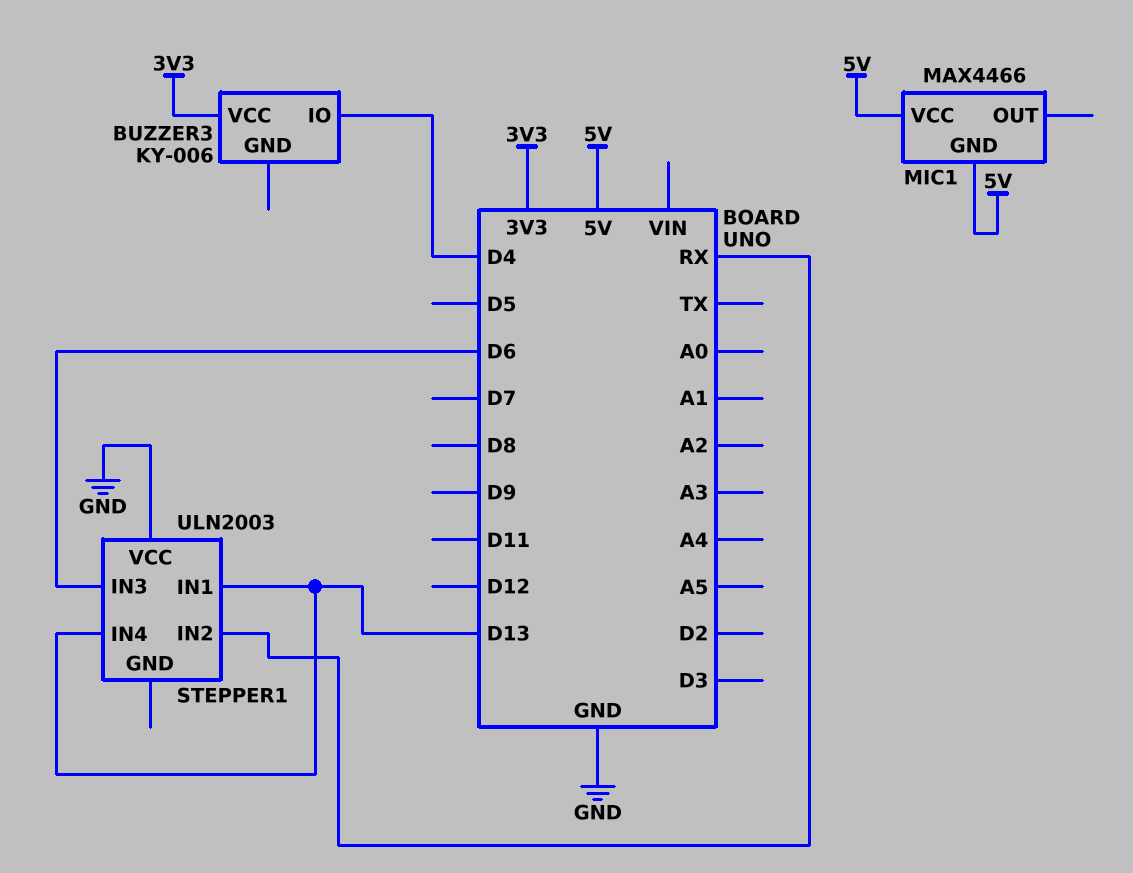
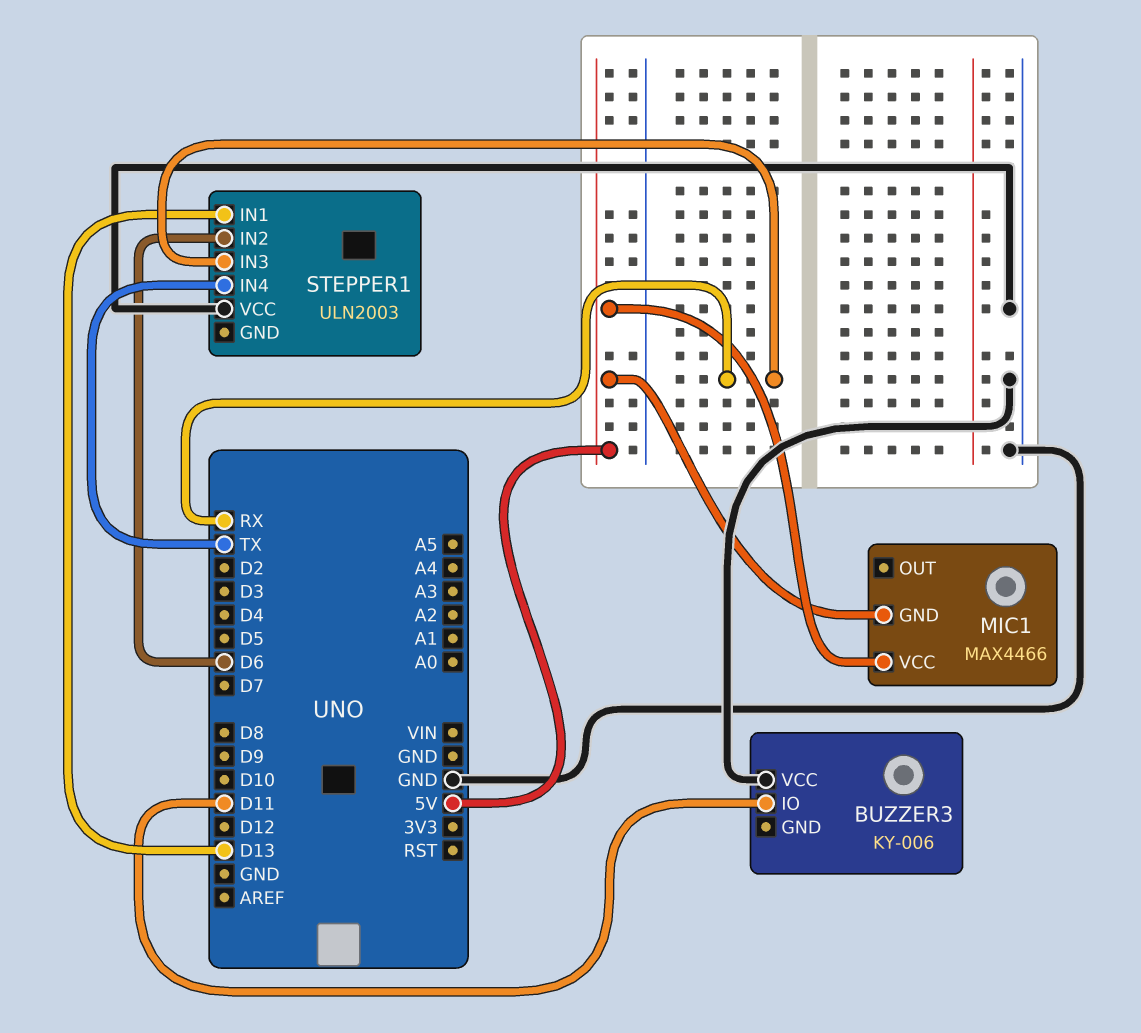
BUZZER3 pin IO: D4 -> D11
BUZZER3 pin VCC: 3V3 -> GND
STEPPER1 pin IN2: RX -> D6
STEPPER1 pin IN3: D6 -> RX
STEPPER1 pin IN4: D13 -> TX

